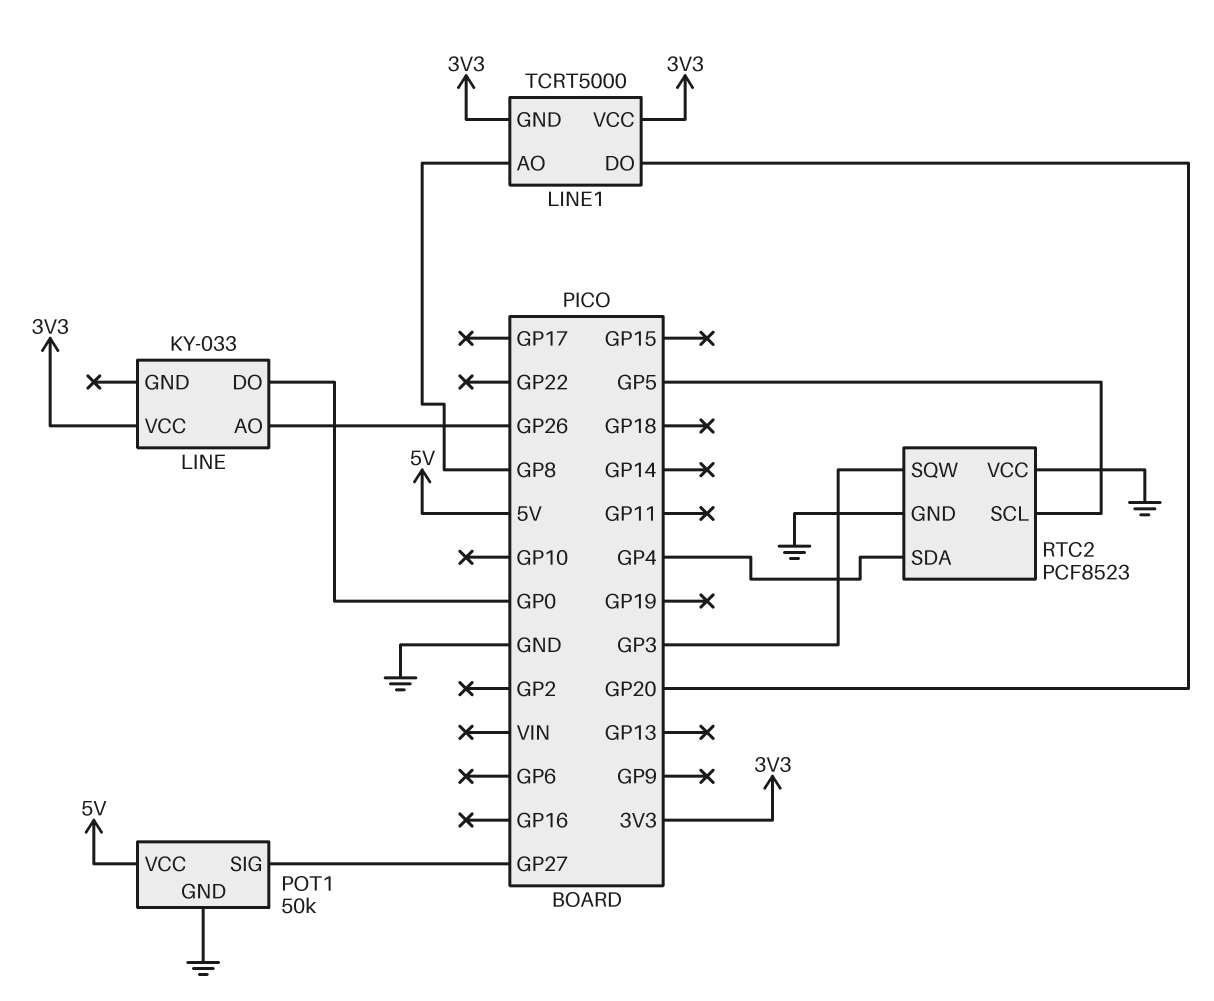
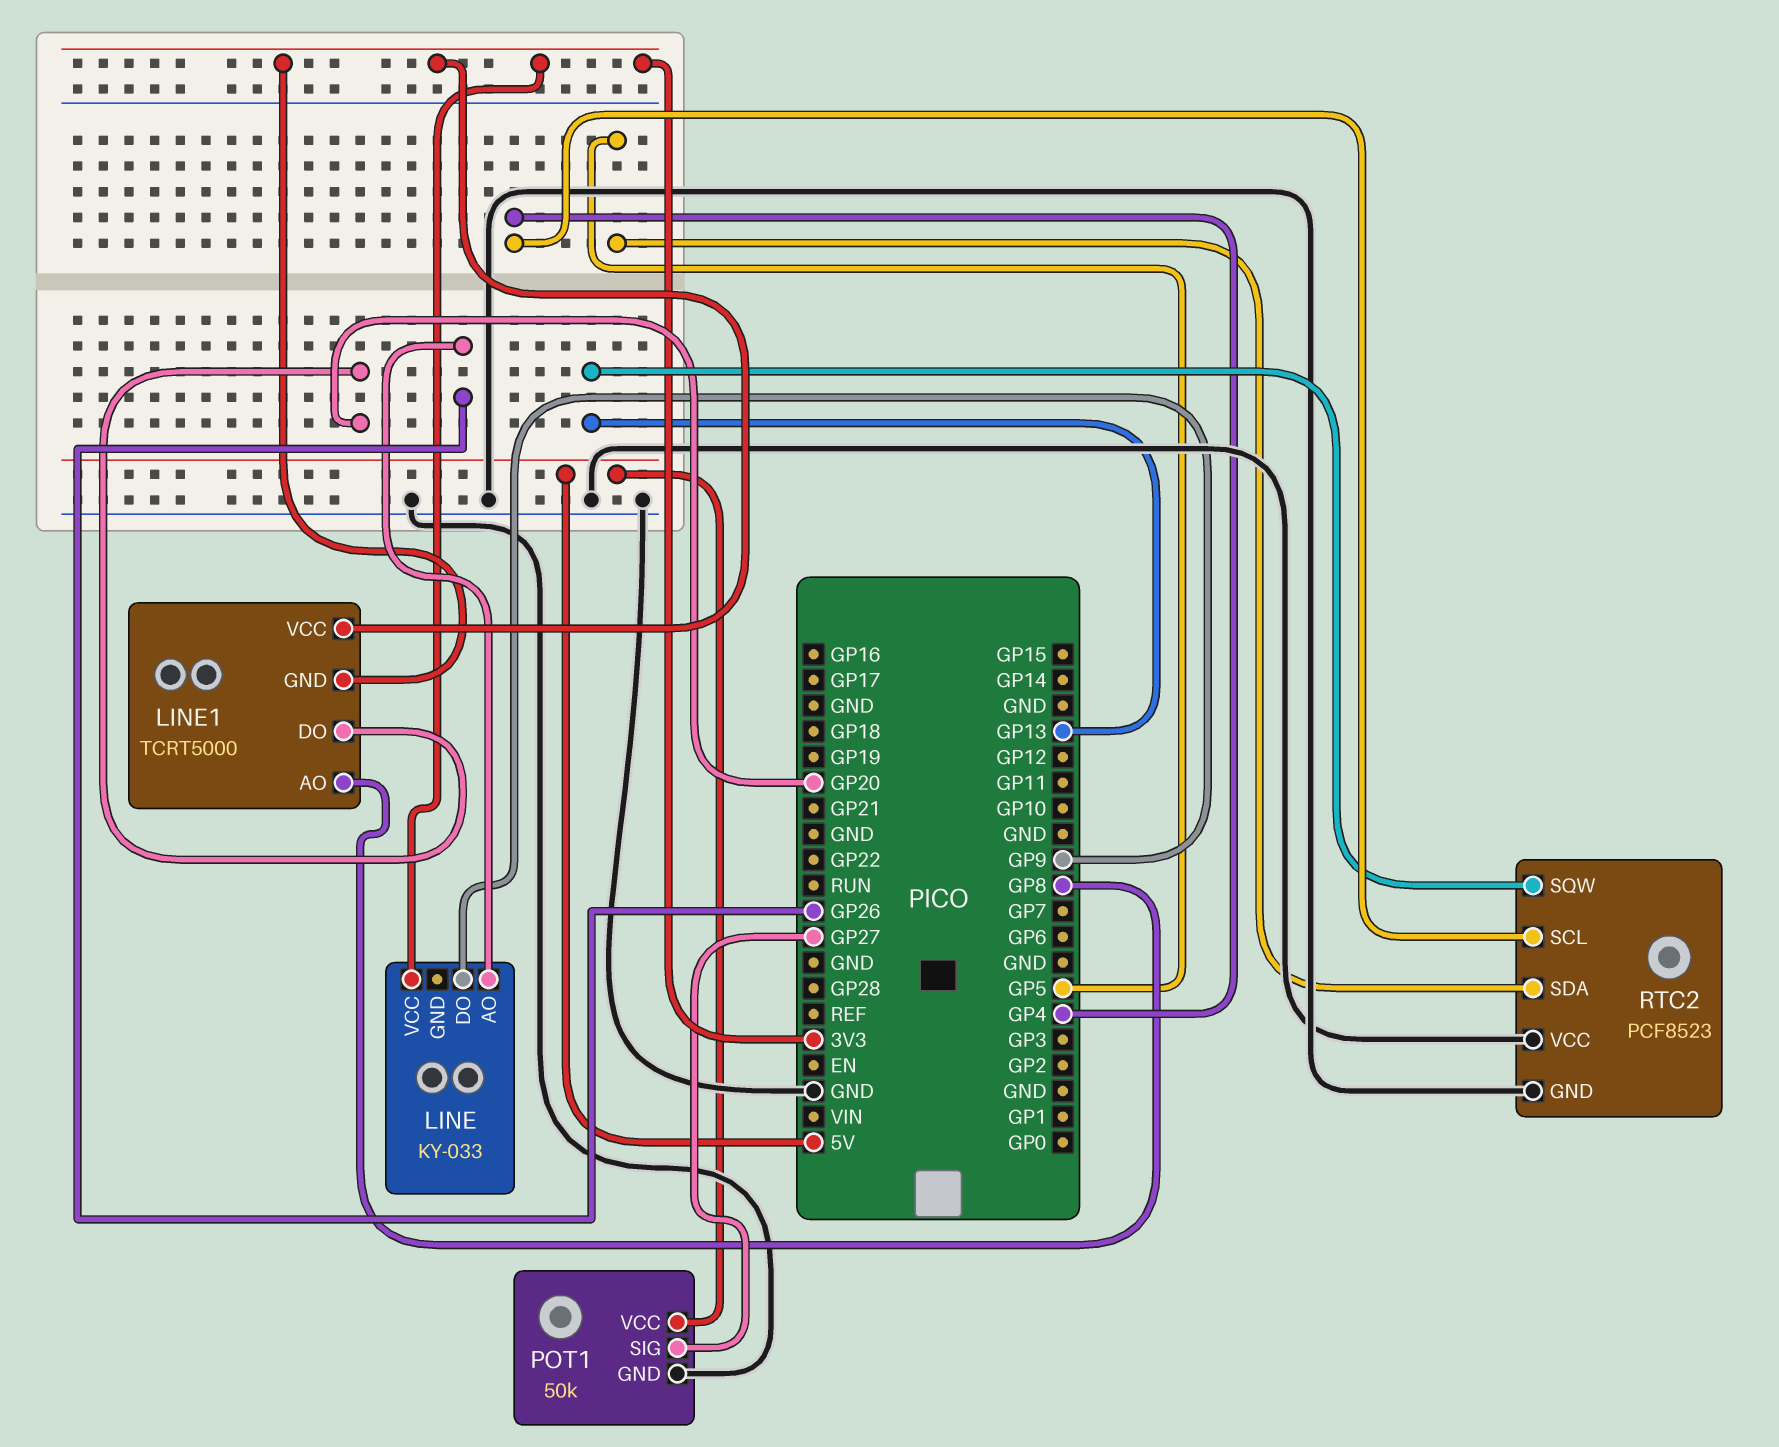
LINE pin DO: GP0 -> GP9
RTC2 pin SCL: GP5 -> GP4
RTC2 pin SDA: GP4 -> GP5
RTC2 pin SQW: GP3 -> GP13

